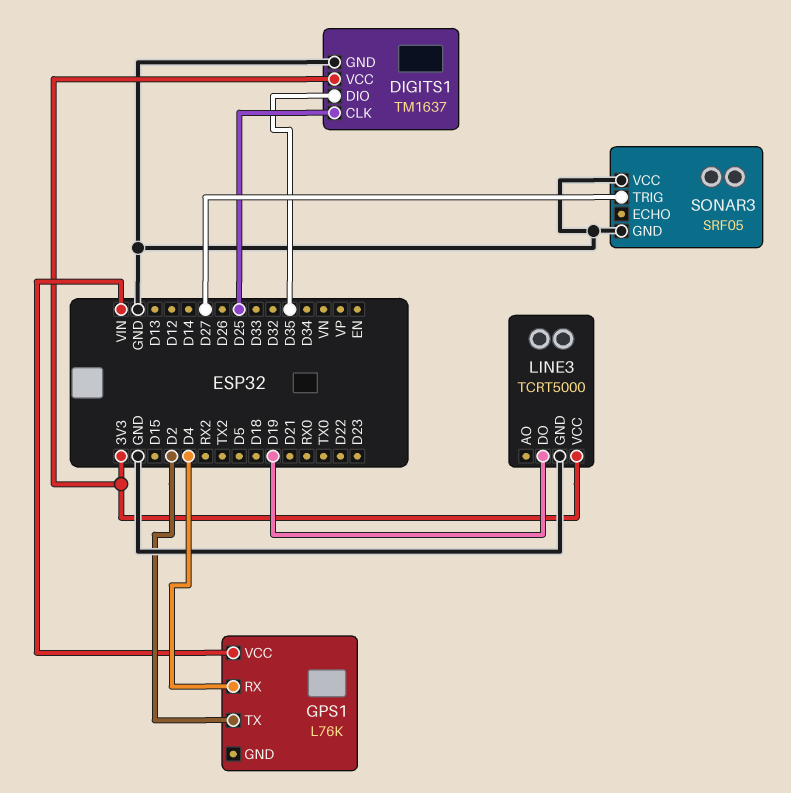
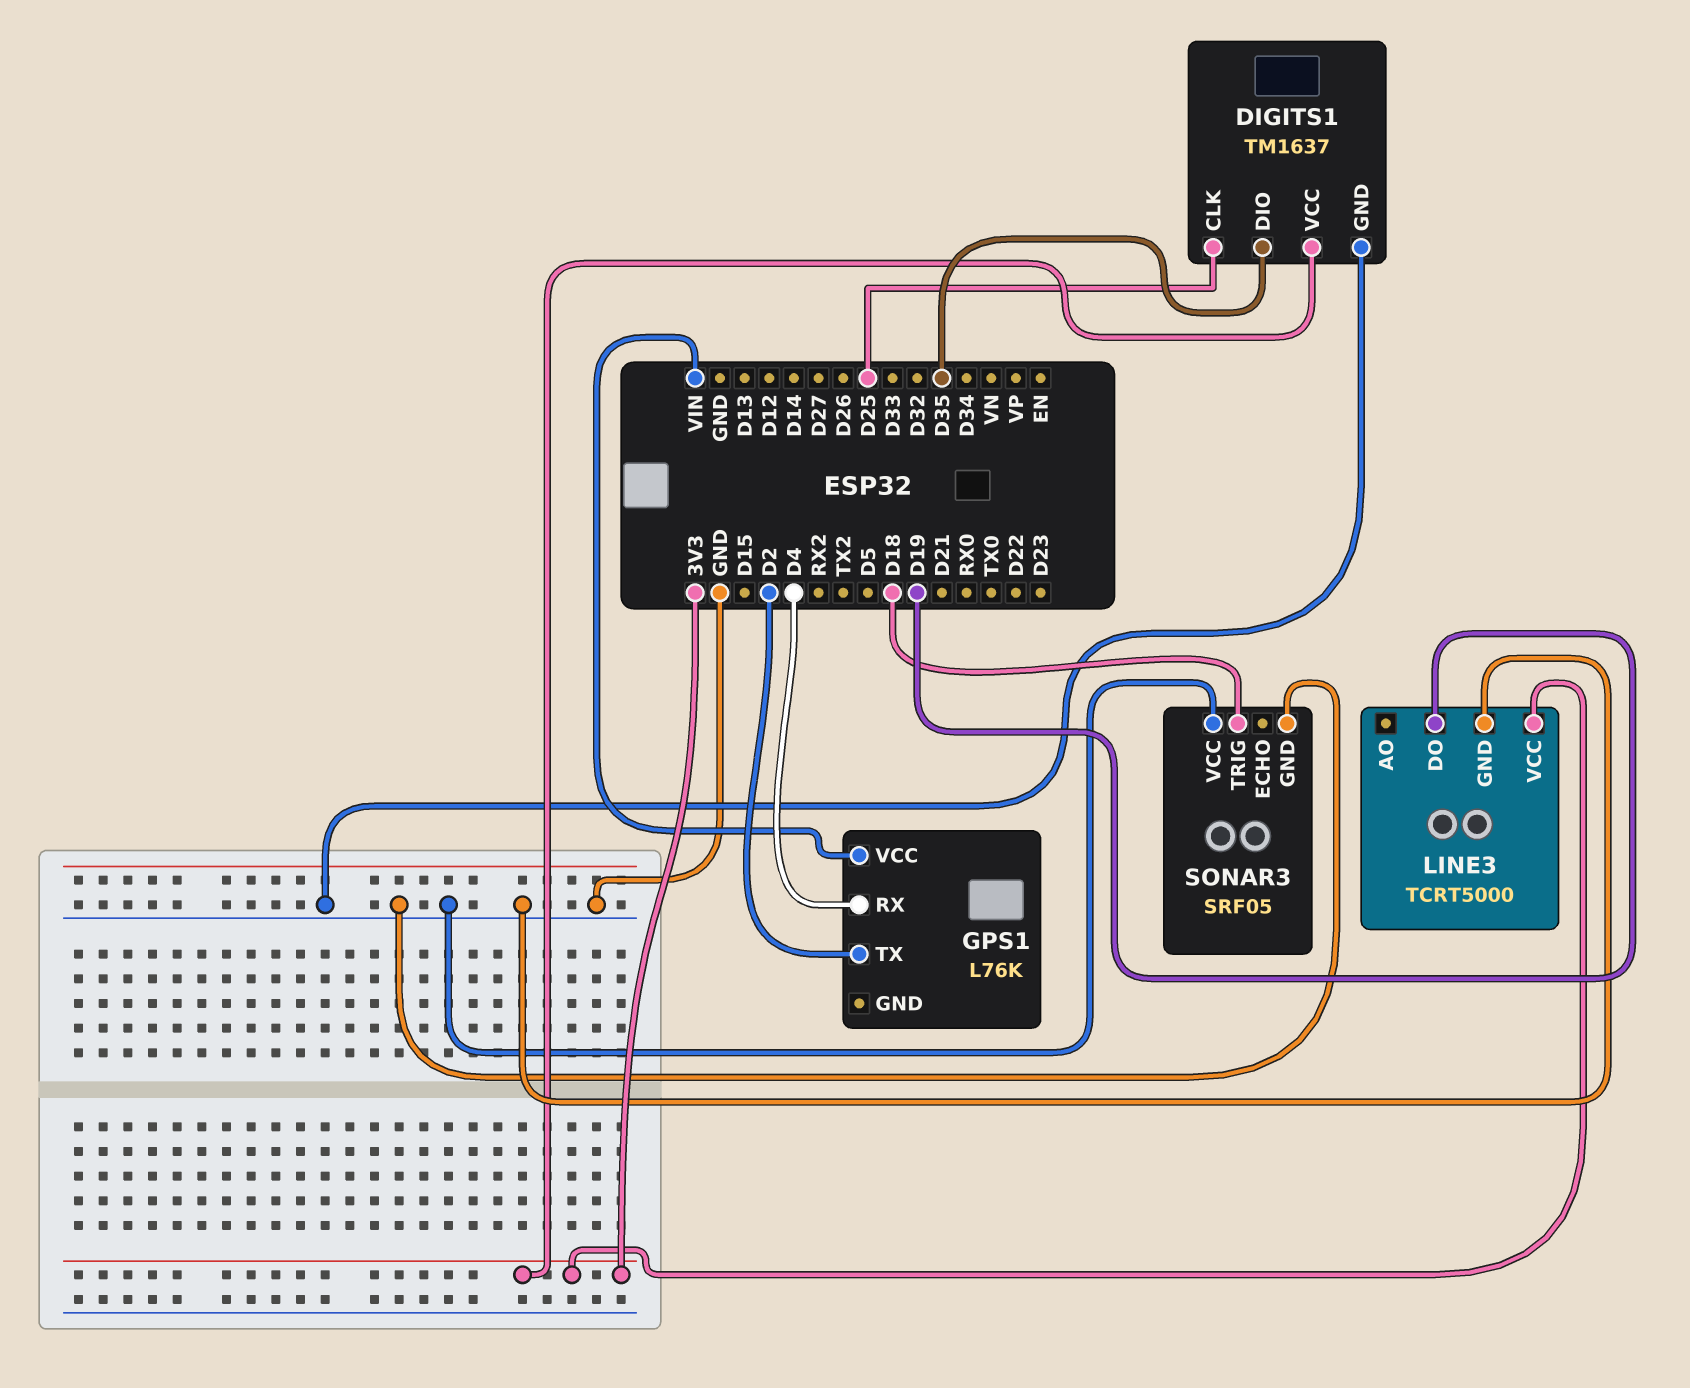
SONAR3 pin TRIG: D27 -> D18

